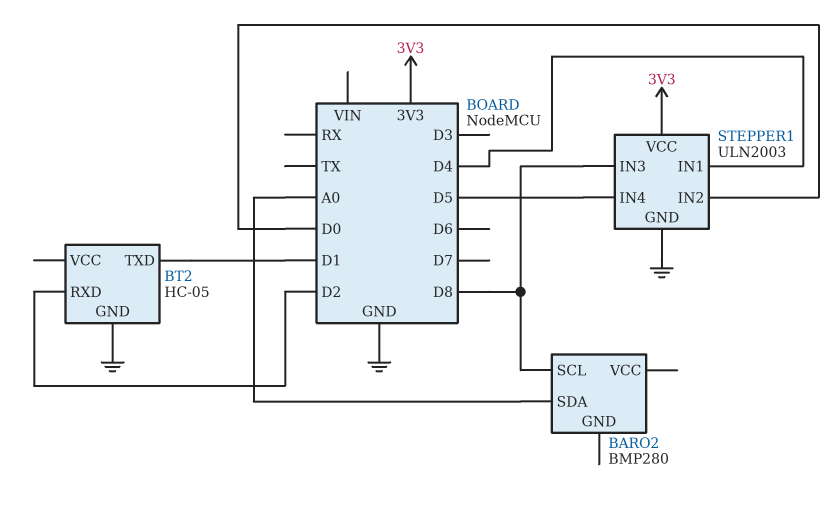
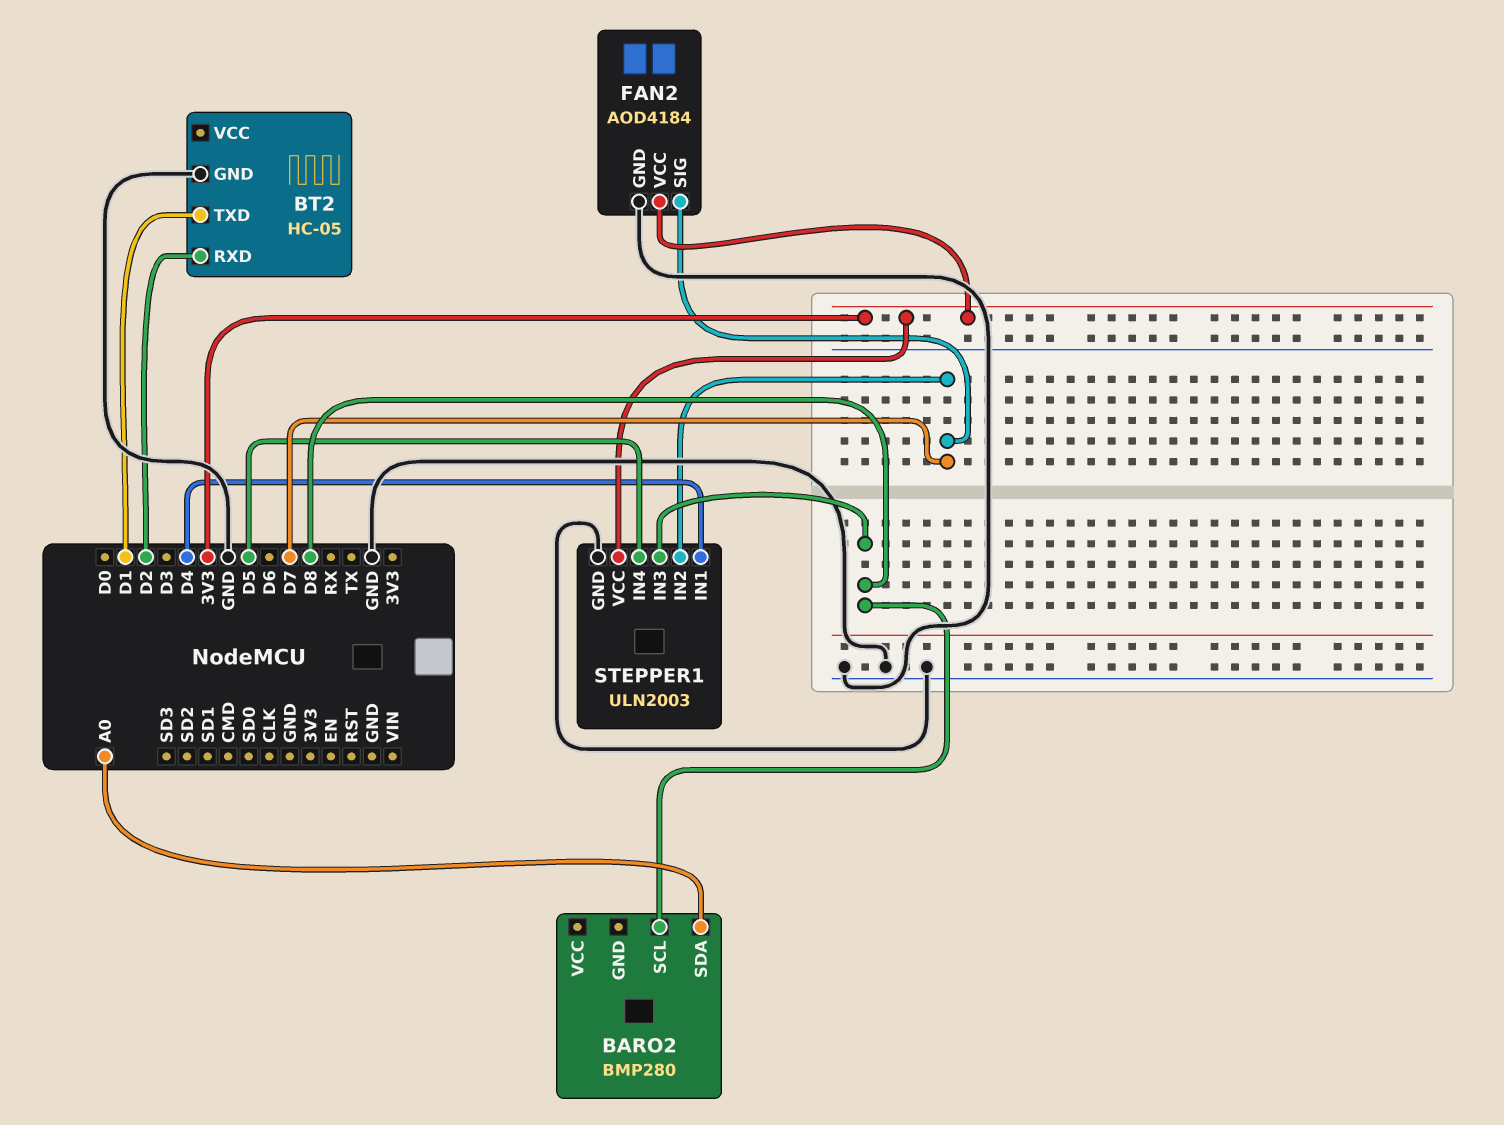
FAN2: none -> AOD4184
FAN2 pin GND: none -> GND
FAN2 pin SIG: none -> D7
FAN2 pin VCC: none -> 3V3
STEPPER1 pin IN2: D0 -> D7

